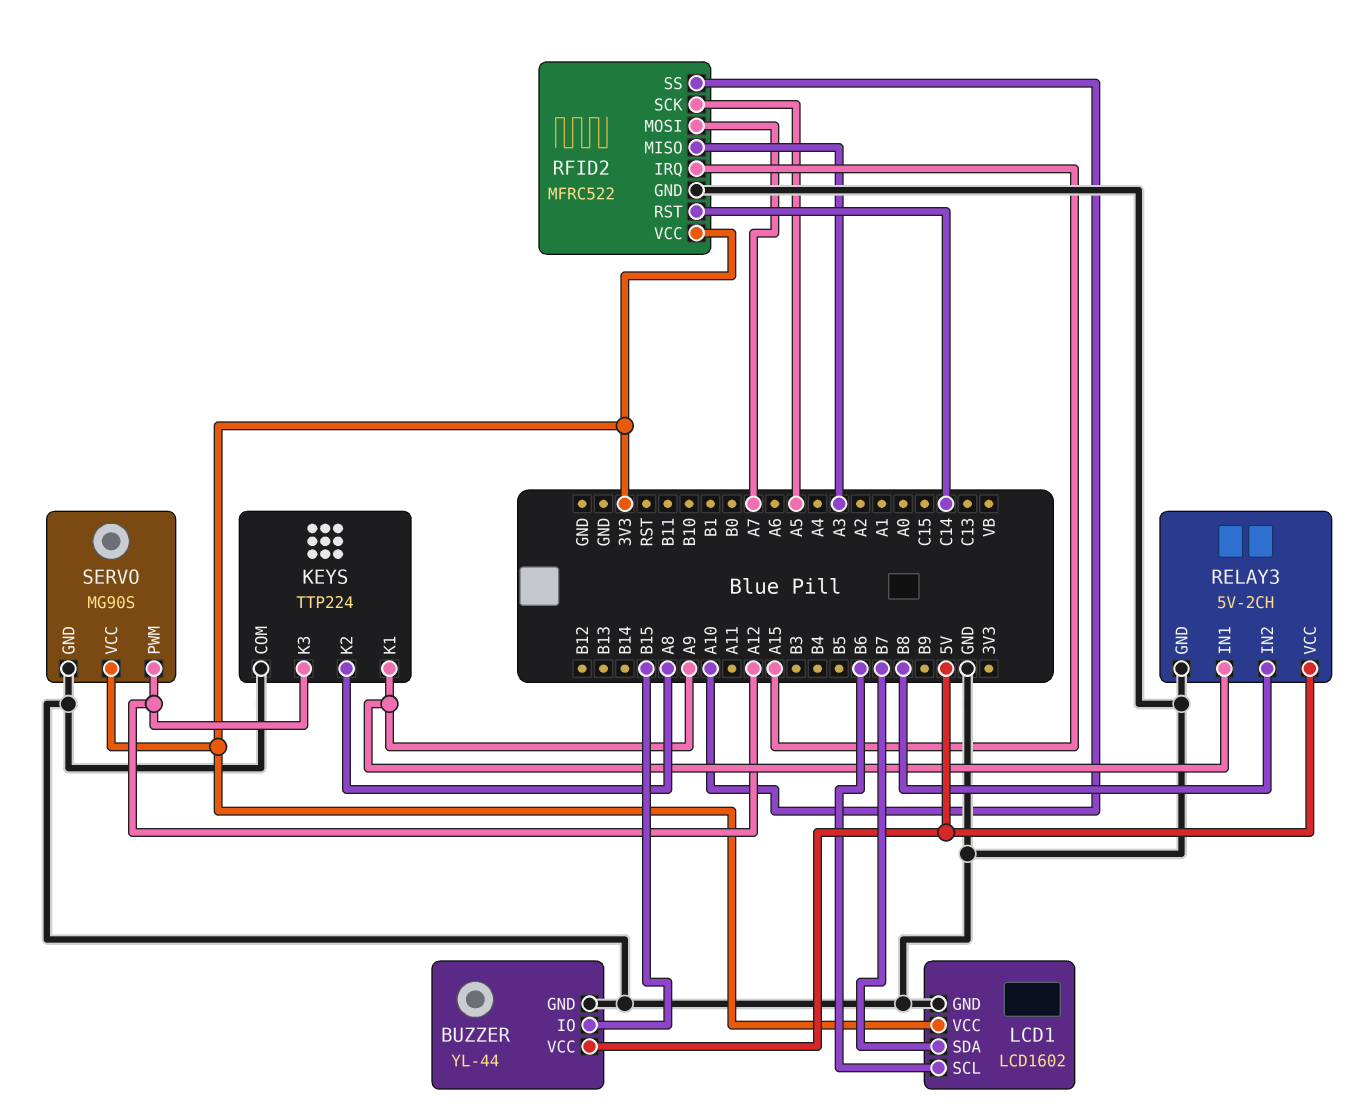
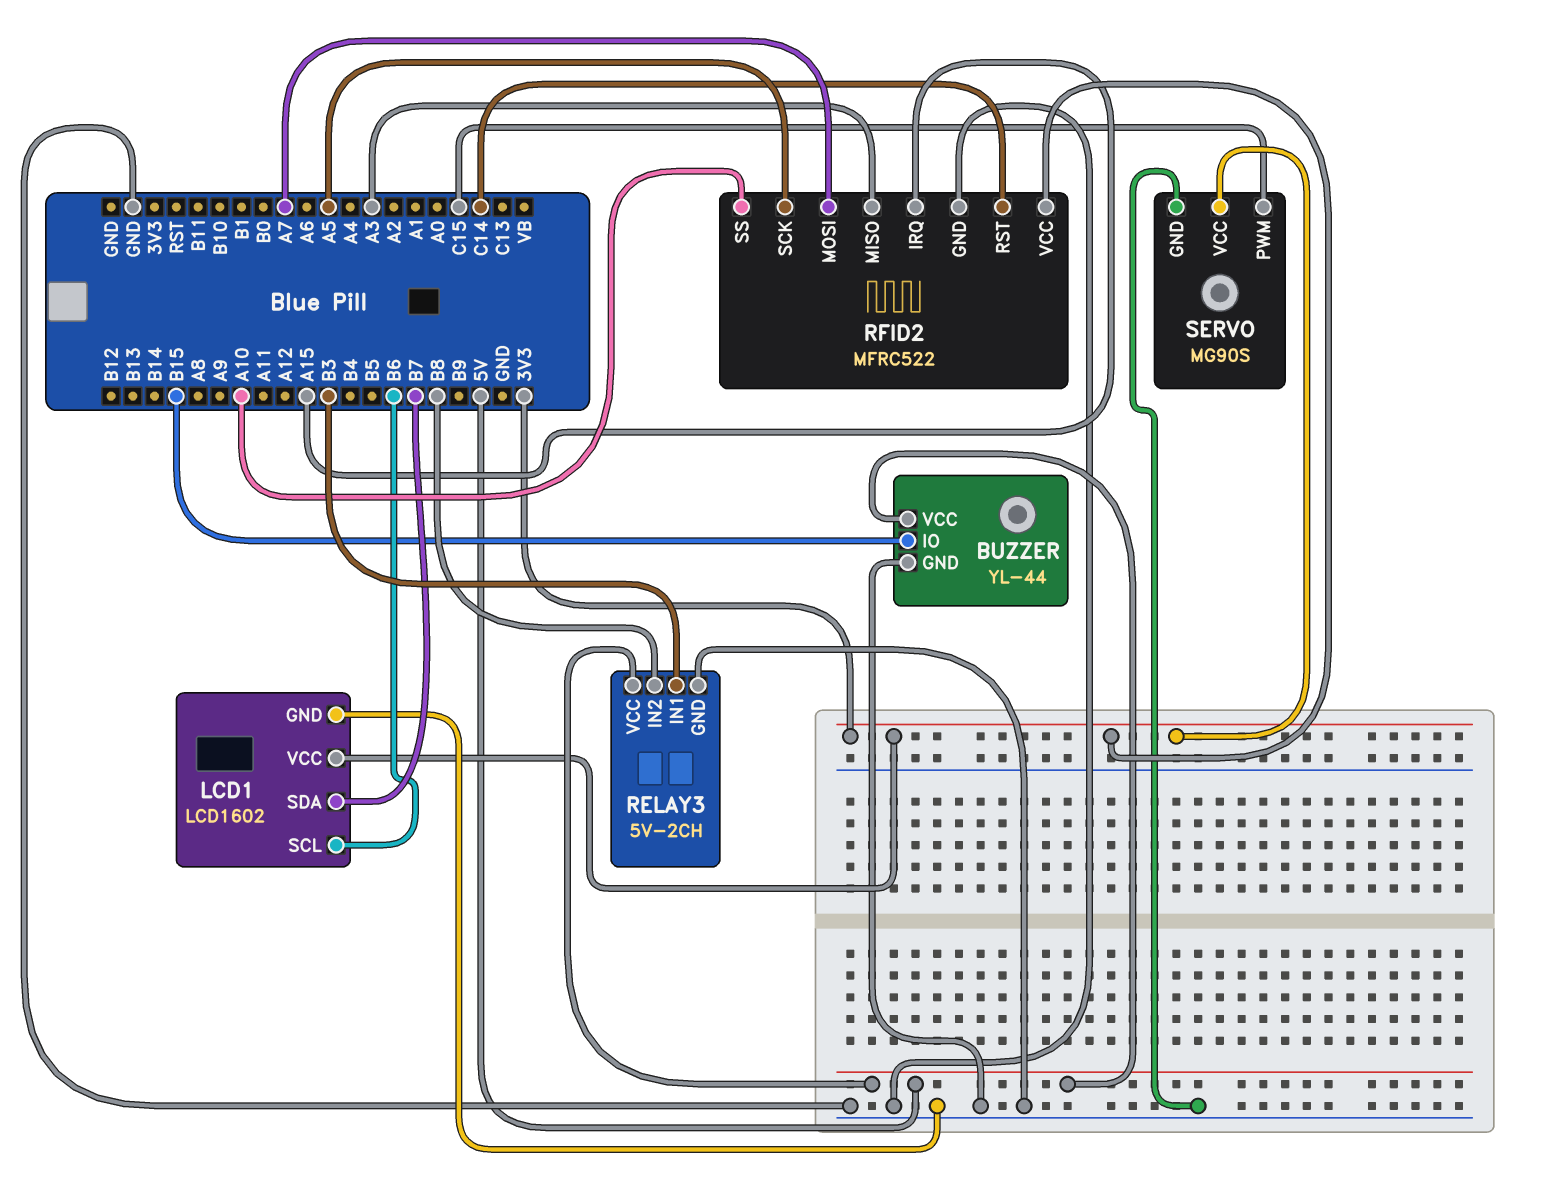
KEYS: TTP224 -> none
KEYS pin COM: GND -> none
KEYS pin K1: A9 -> none
KEYS pin K2: A8 -> none
KEYS pin K3: A12 -> none
RELAY3 pin IN1: A9 -> B3
SERVO pin PWM: A12 -> C15

